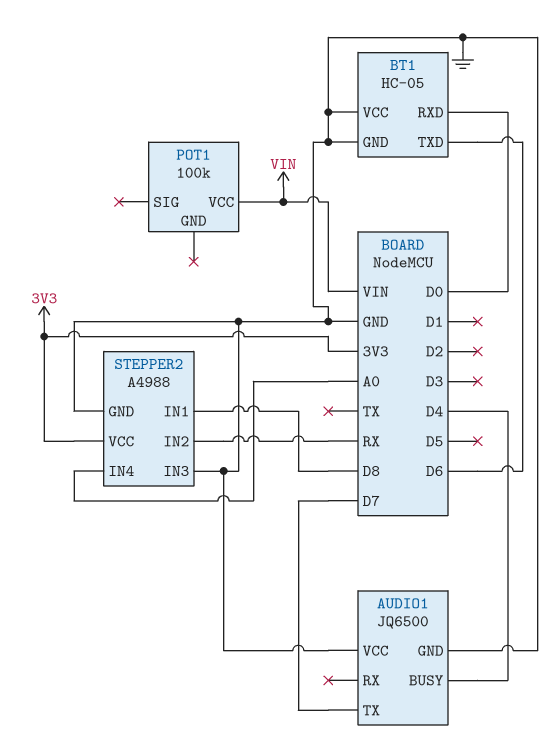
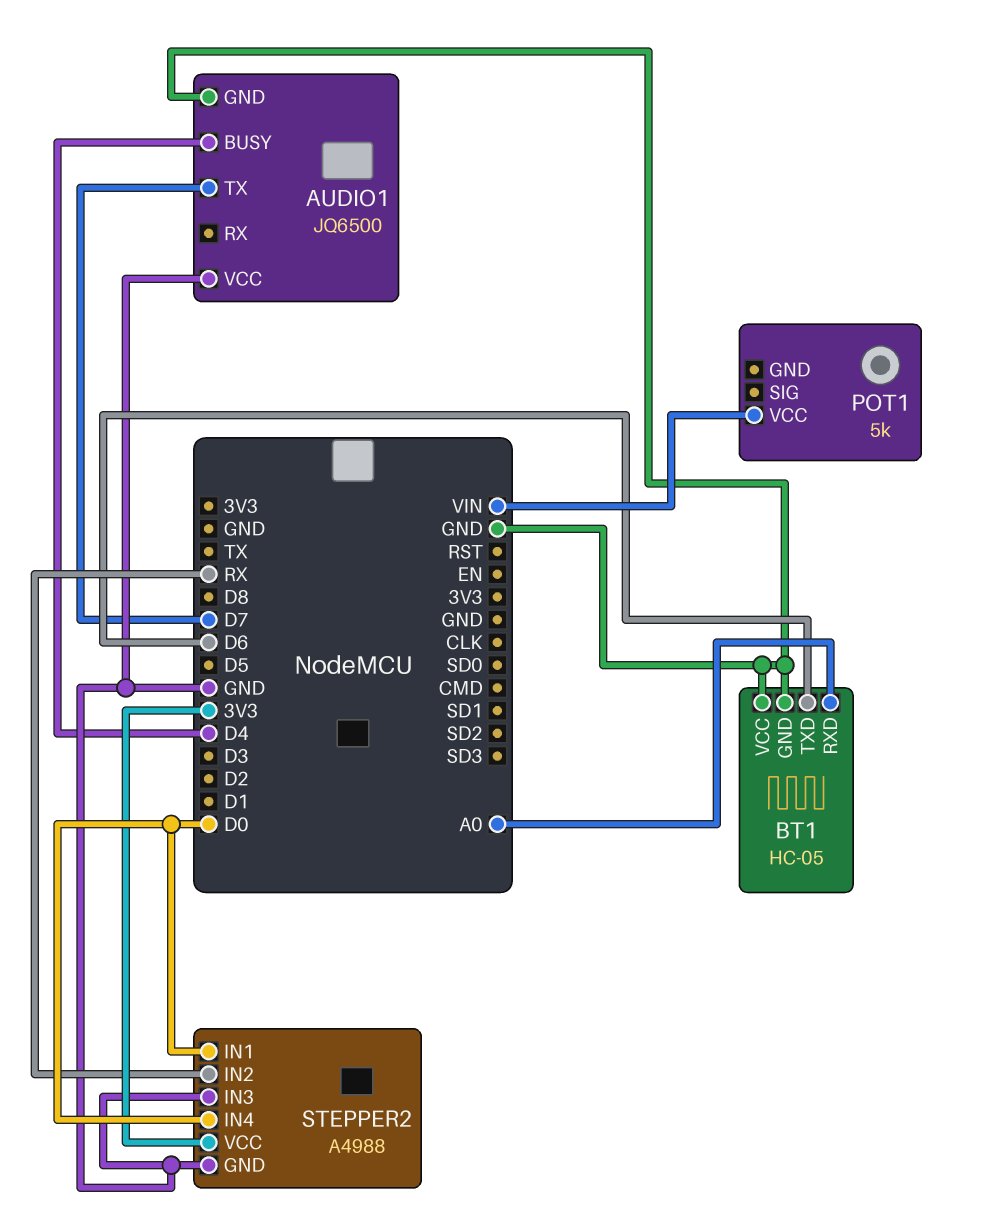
BT1 pin RXD: D0 -> A0
POT1: 100k -> 5k
STEPPER2 pin IN1: D8 -> D0
STEPPER2 pin IN4: A0 -> D0

